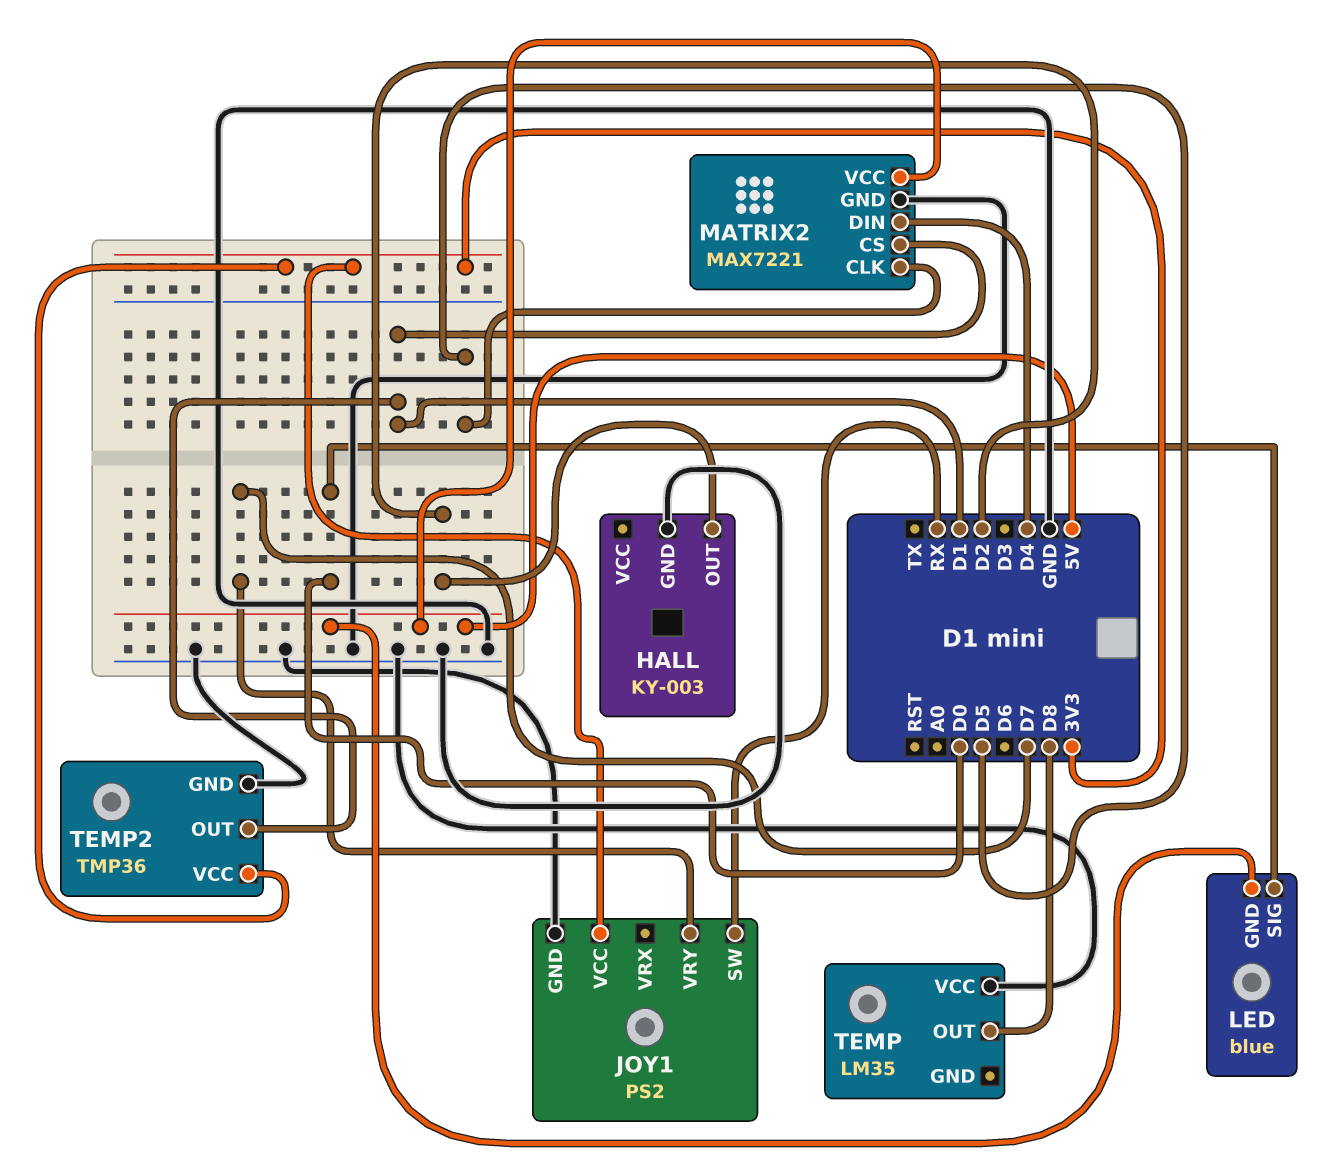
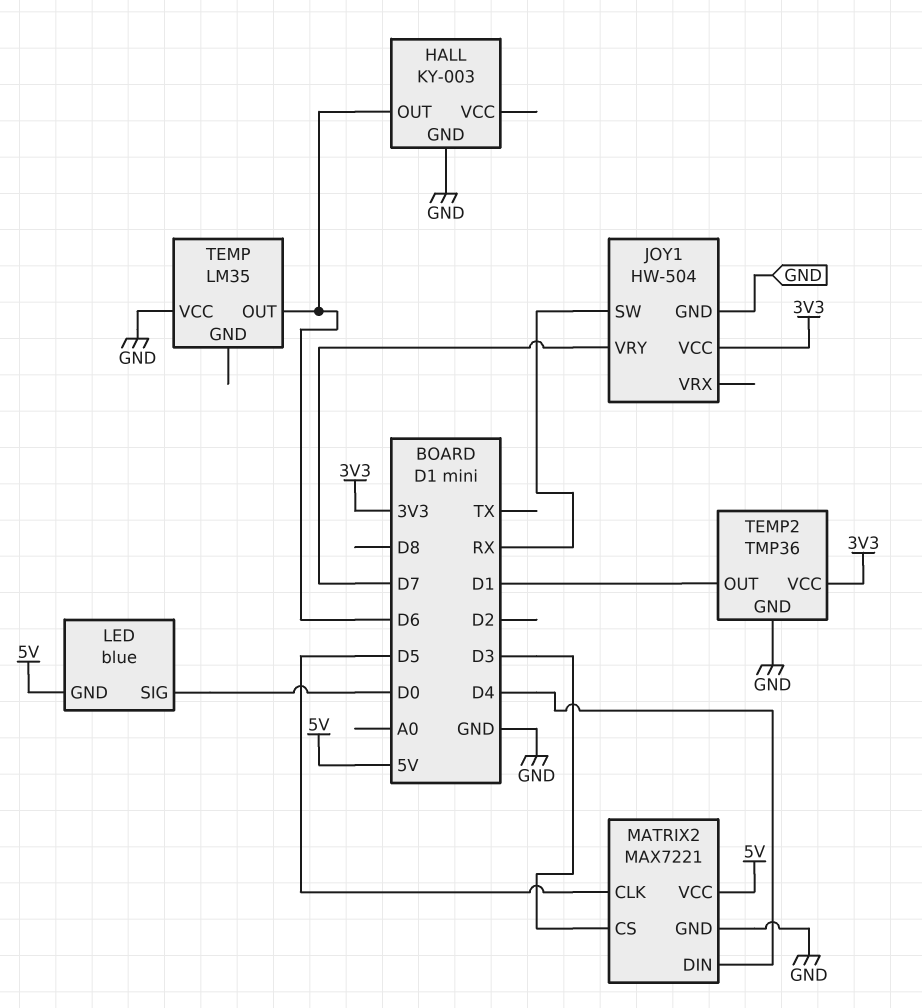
HALL pin OUT: D2 -> D6
JOY1: PS2 -> HW-504
MATRIX2 pin CS: D1 -> D3
TEMP pin OUT: D8 -> D6

